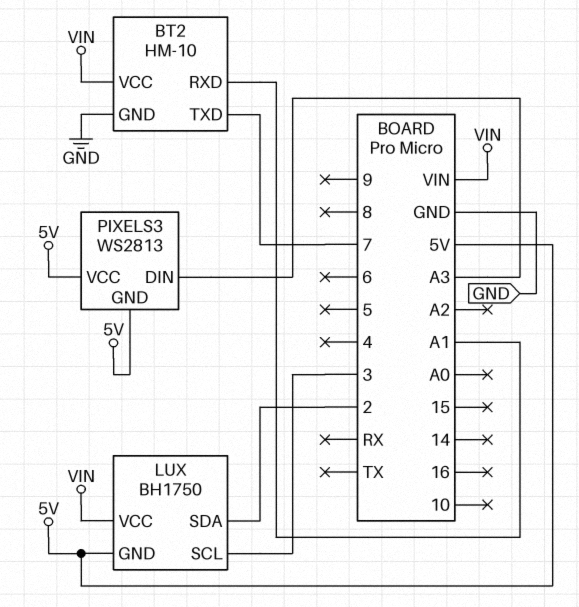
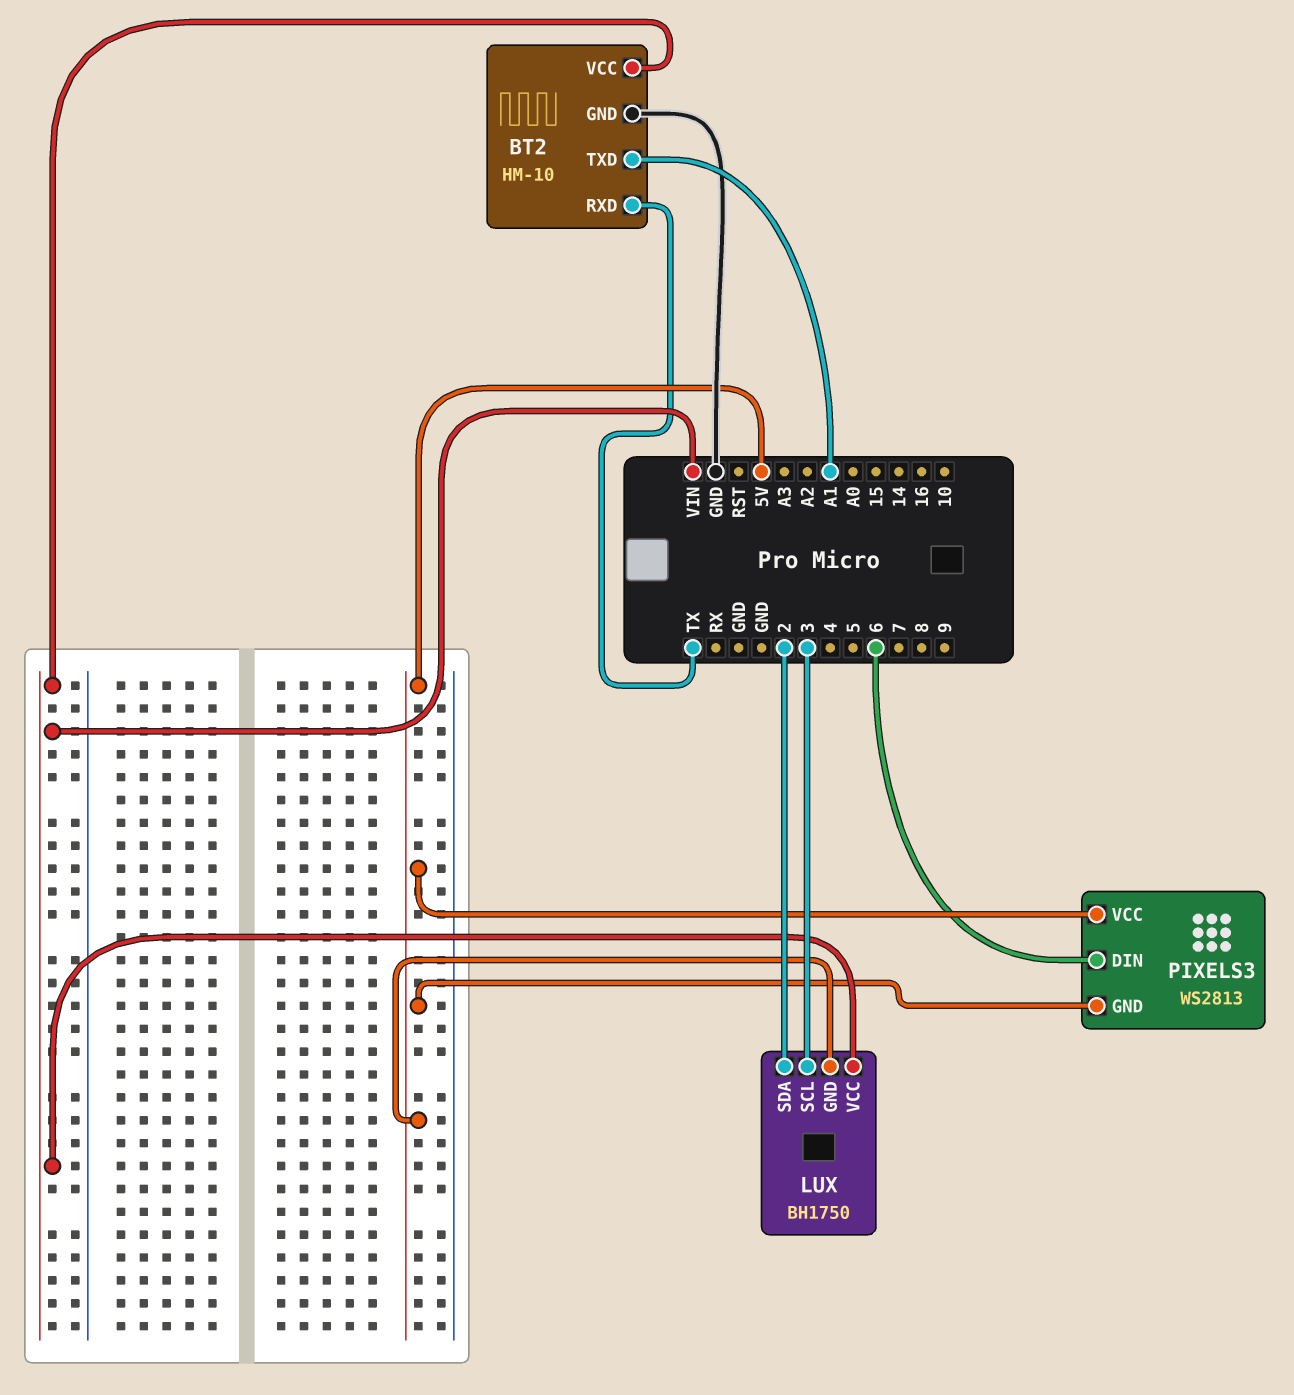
BT2 pin RXD: A1 -> TX
BT2 pin TXD: 7 -> A1
PIXELS3 pin DIN: A3 -> 6

